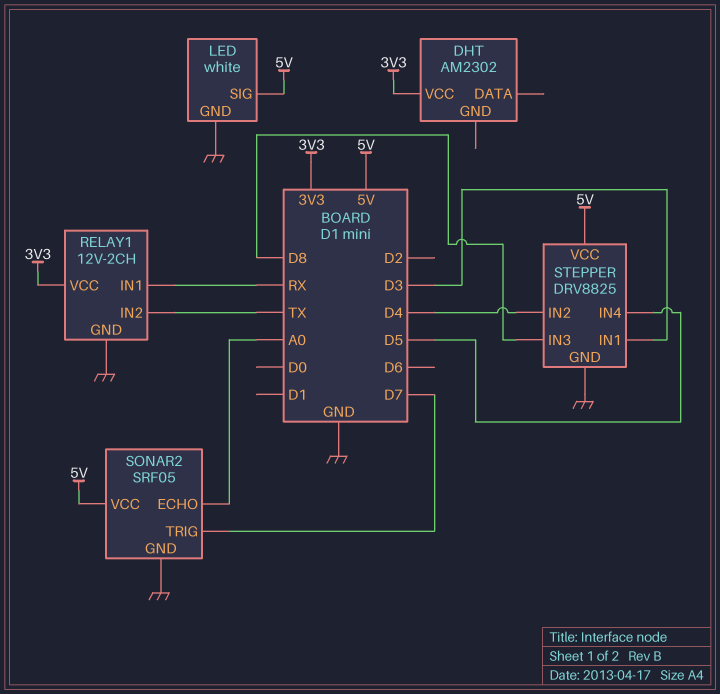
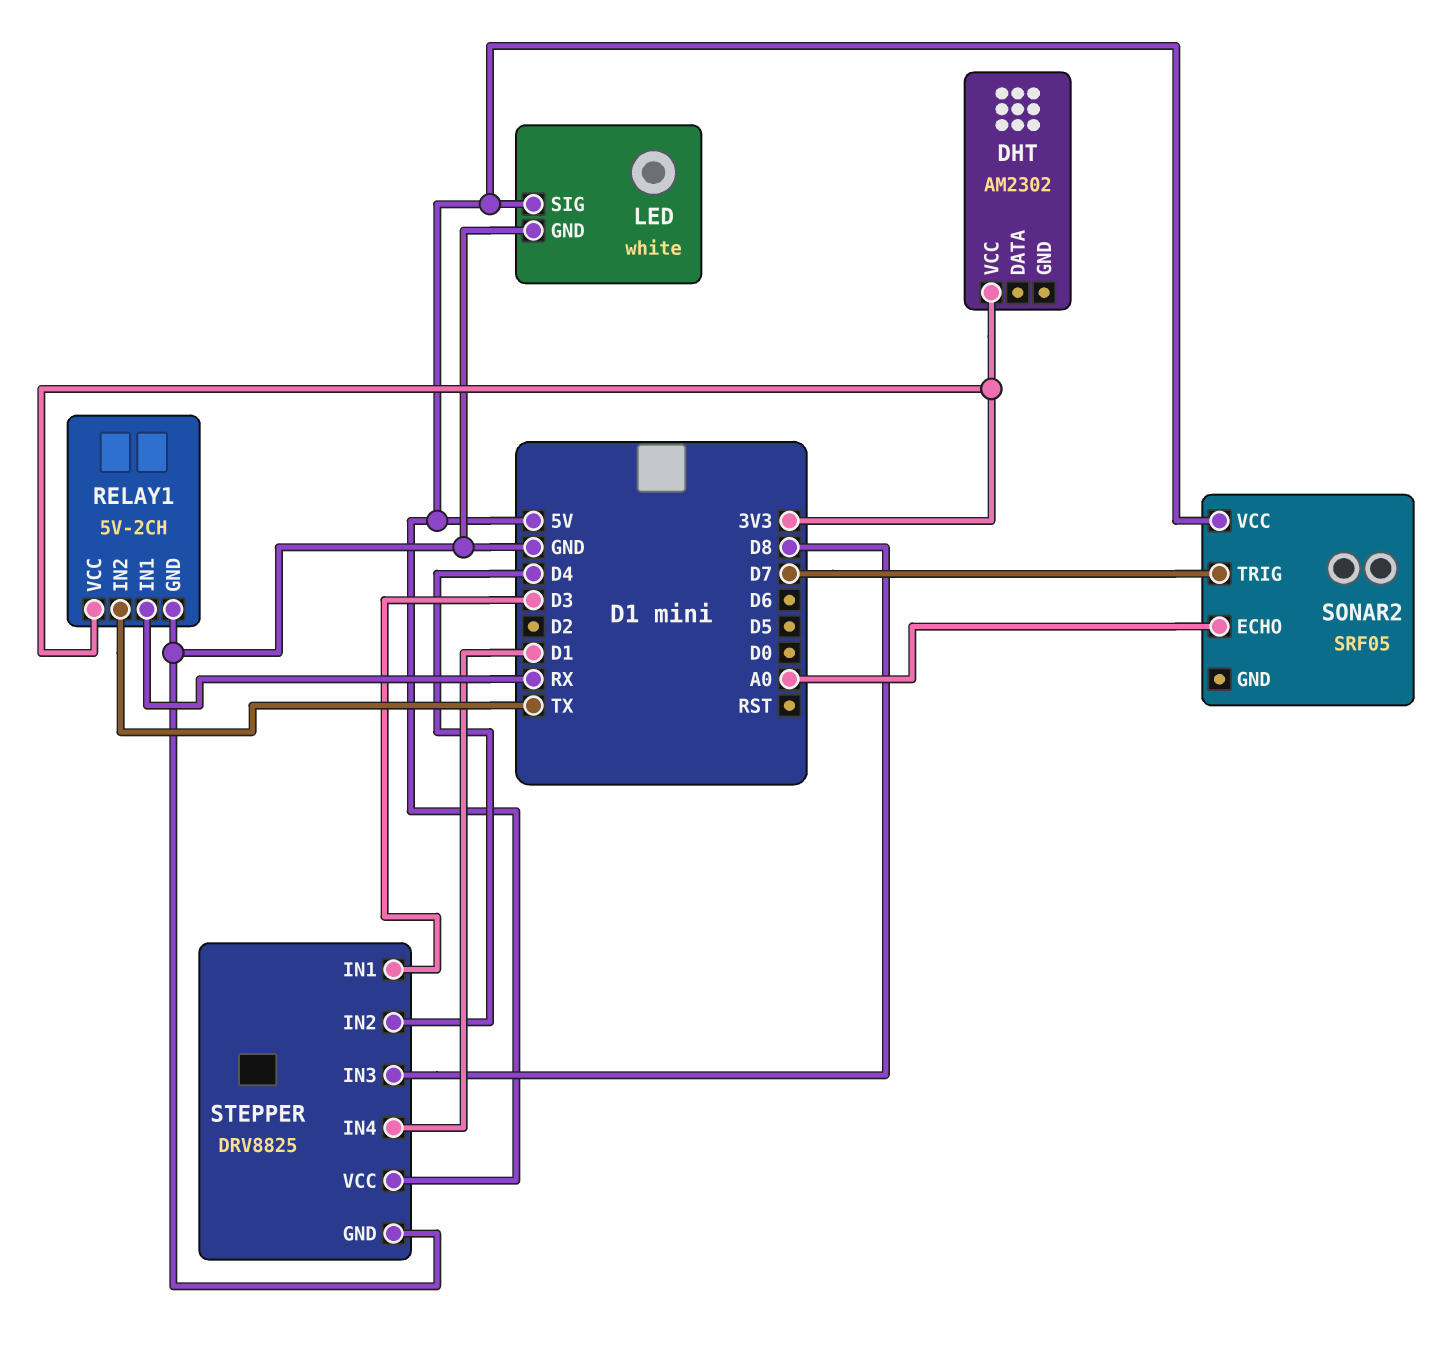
RELAY1: 12V-2CH -> 5V-2CH
SONAR2 pin GND: GND -> none
STEPPER pin IN4: D5 -> D1

